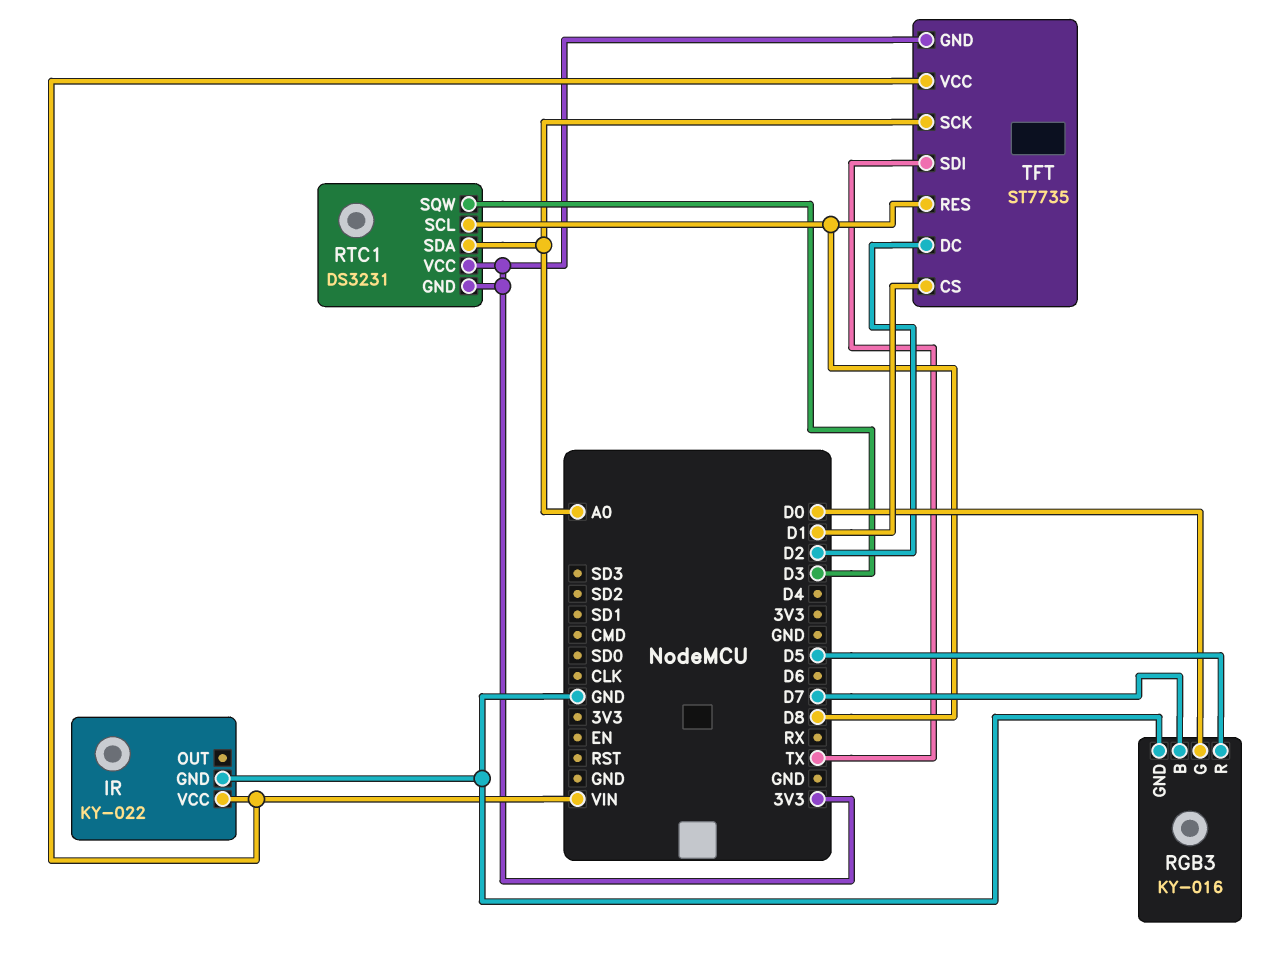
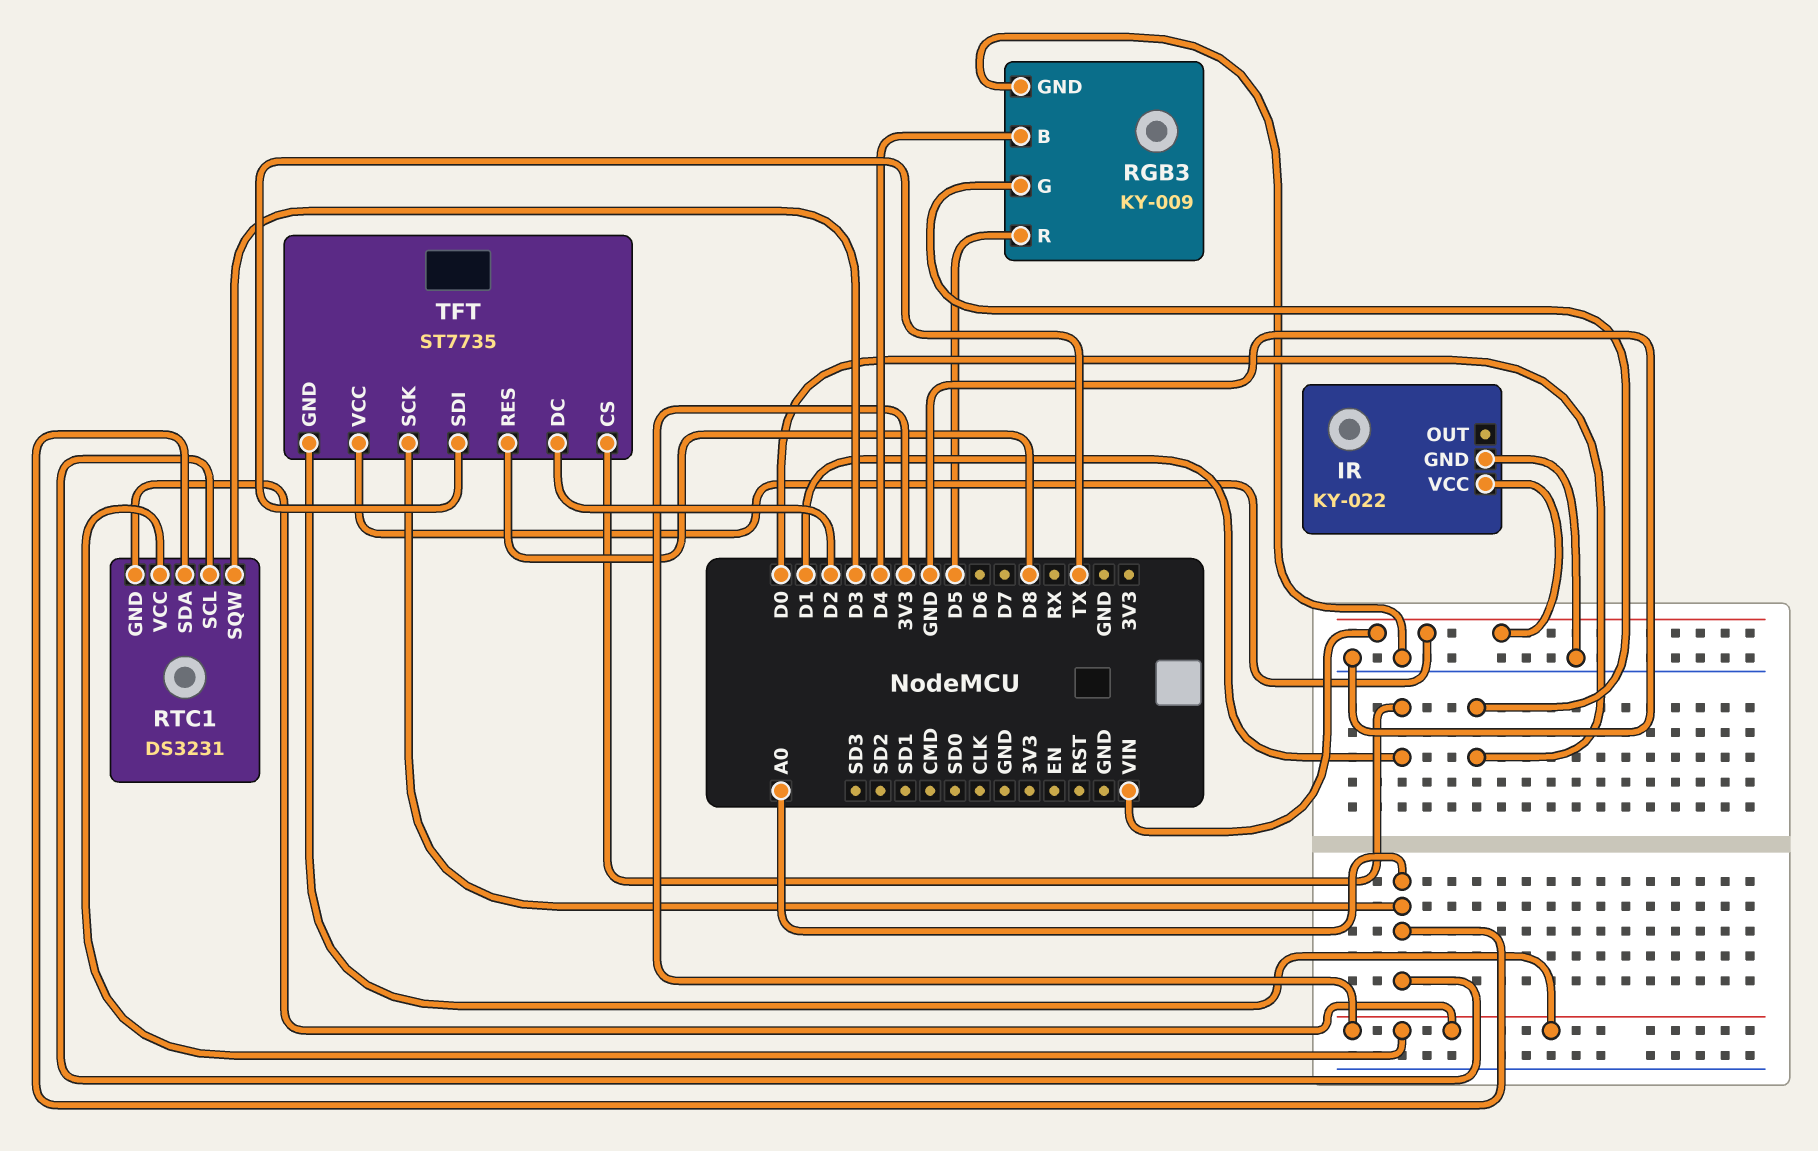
RGB3: KY-016 -> KY-009
RGB3 pin B: D7 -> D4
RTC1 pin SCL: D8 -> A0

